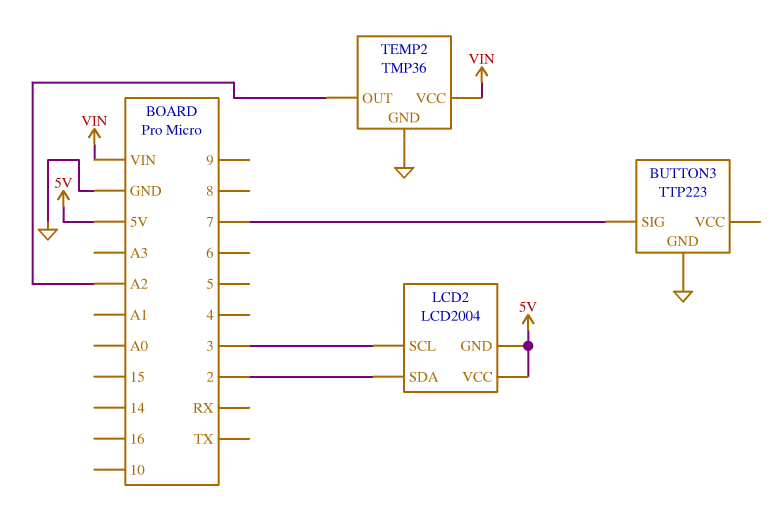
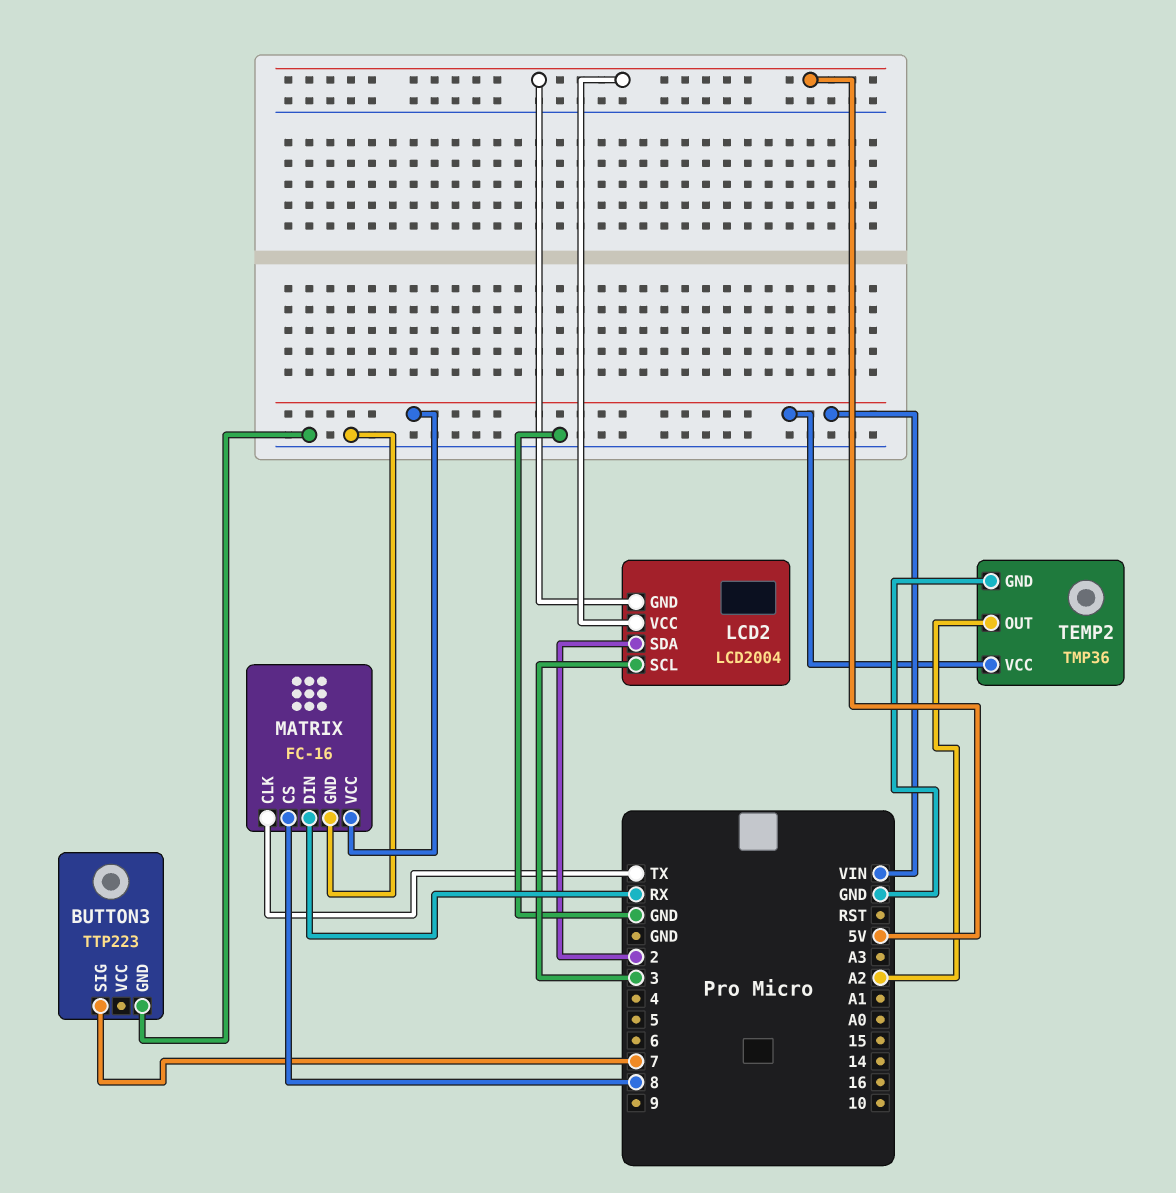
MATRIX: none -> FC-16
MATRIX pin CLK: none -> TX
MATRIX pin CS: none -> 8
MATRIX pin DIN: none -> RX
MATRIX pin GND: none -> GND
MATRIX pin VCC: none -> VIN

